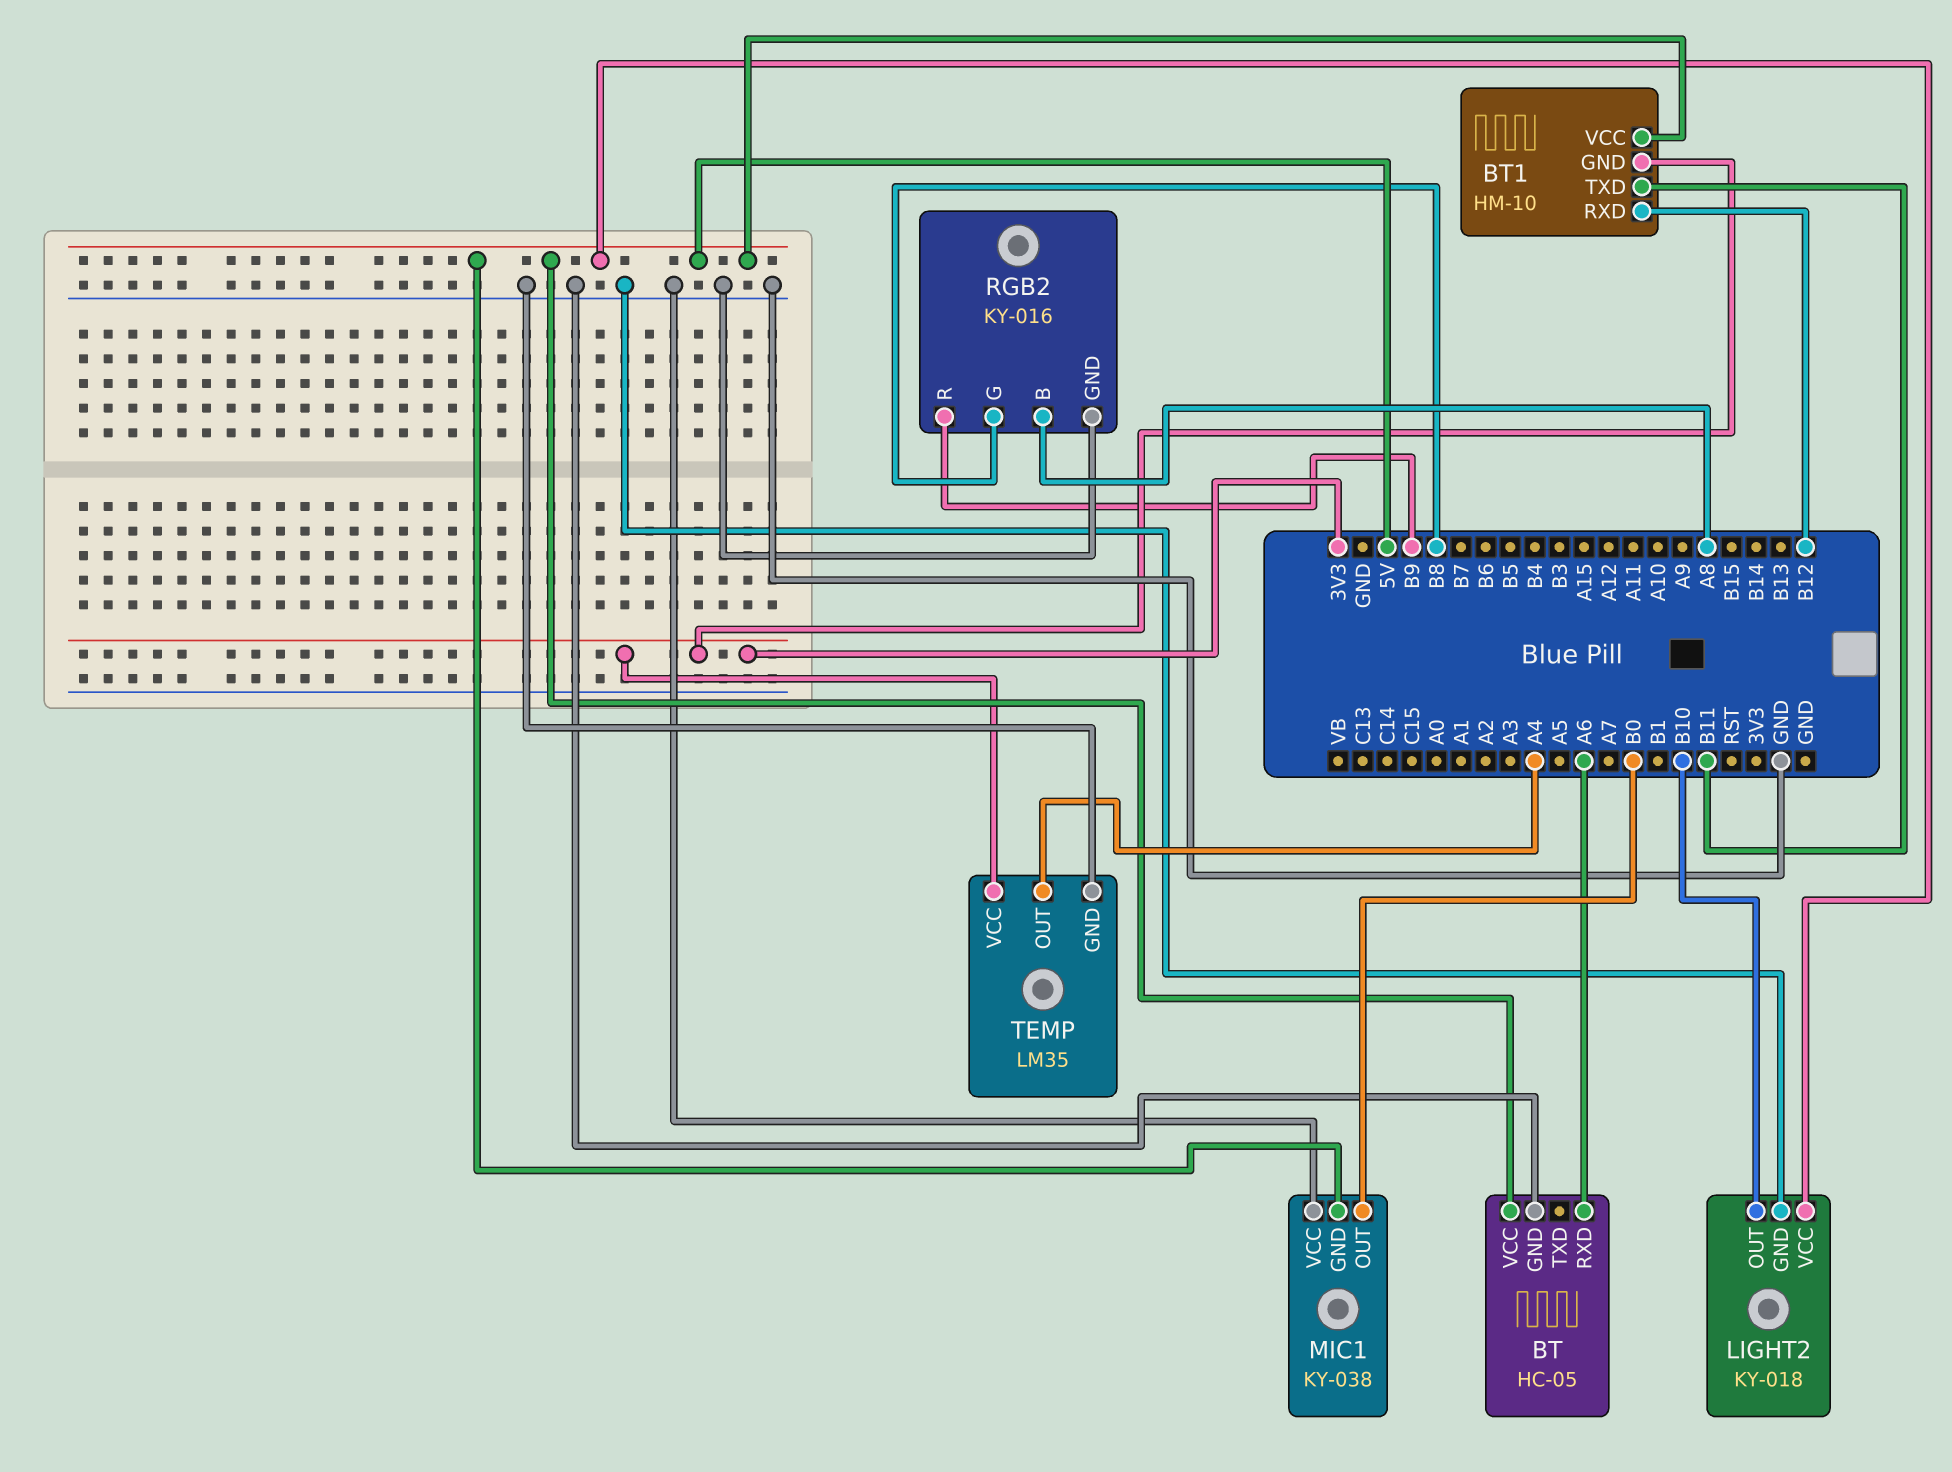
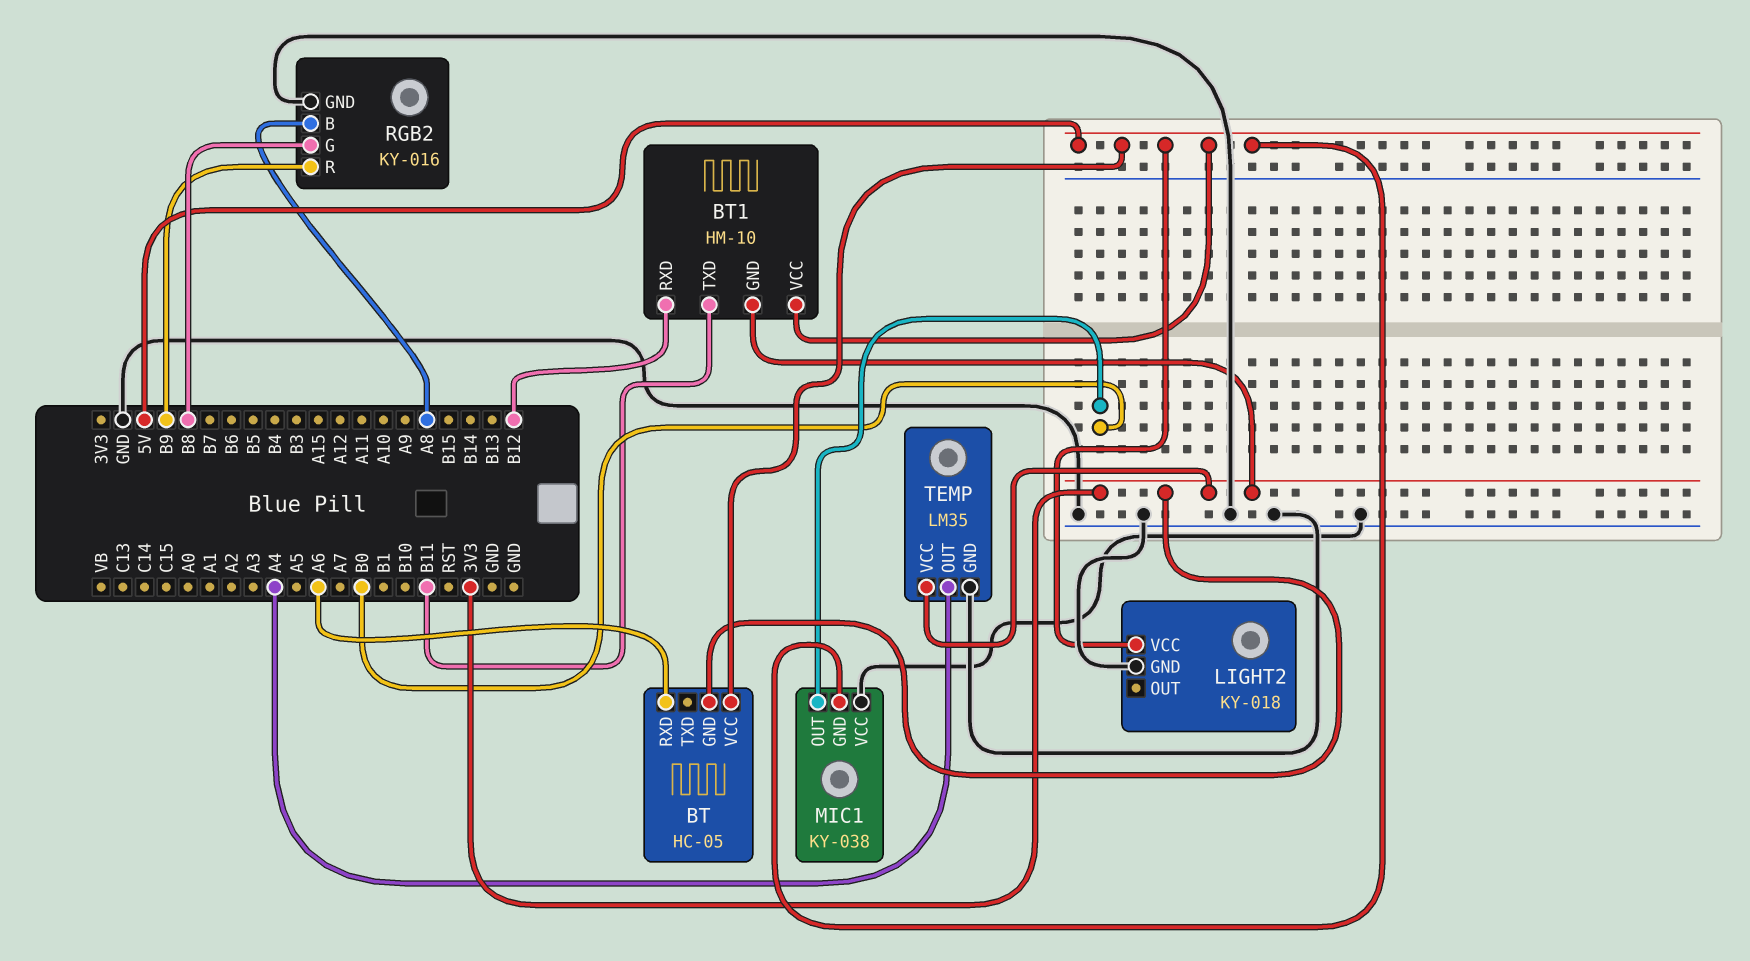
BT pin GND: GND -> 3V3
LIGHT2 pin OUT: B10 -> none

